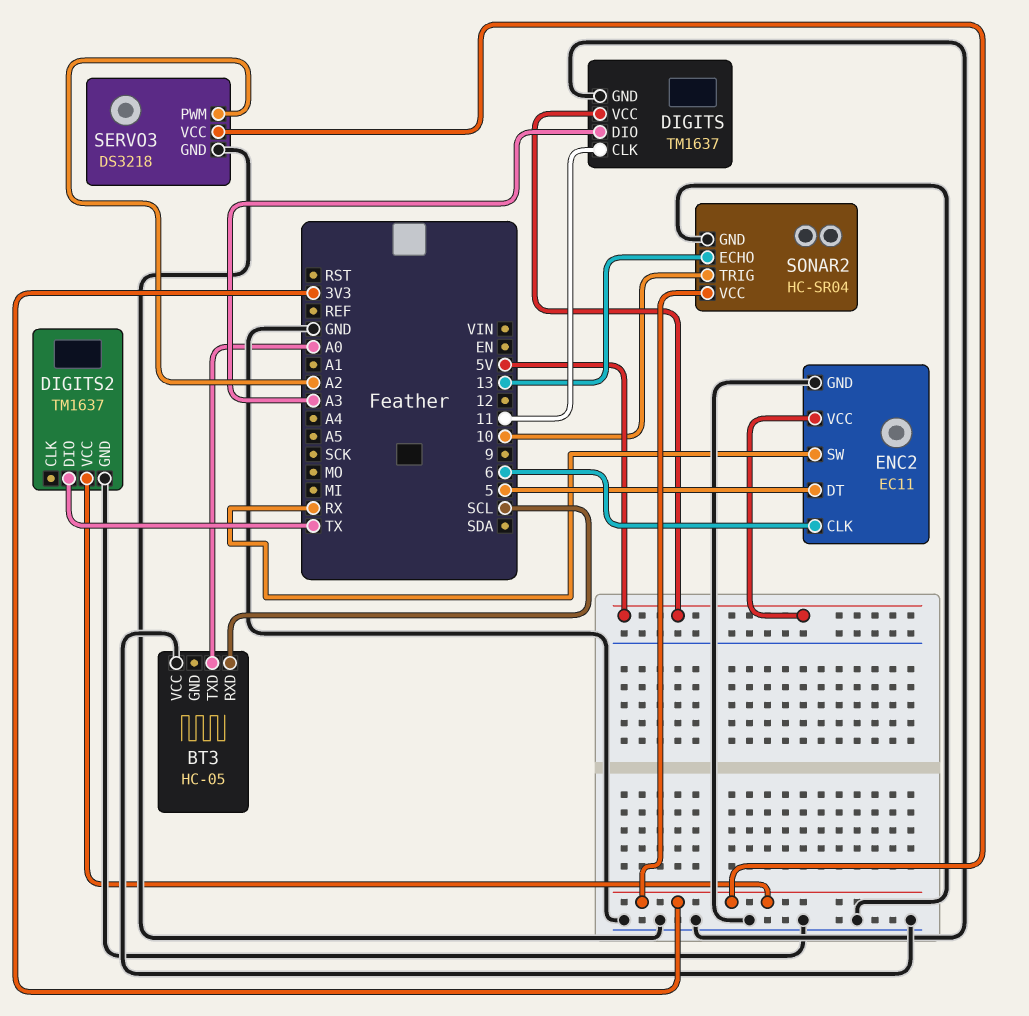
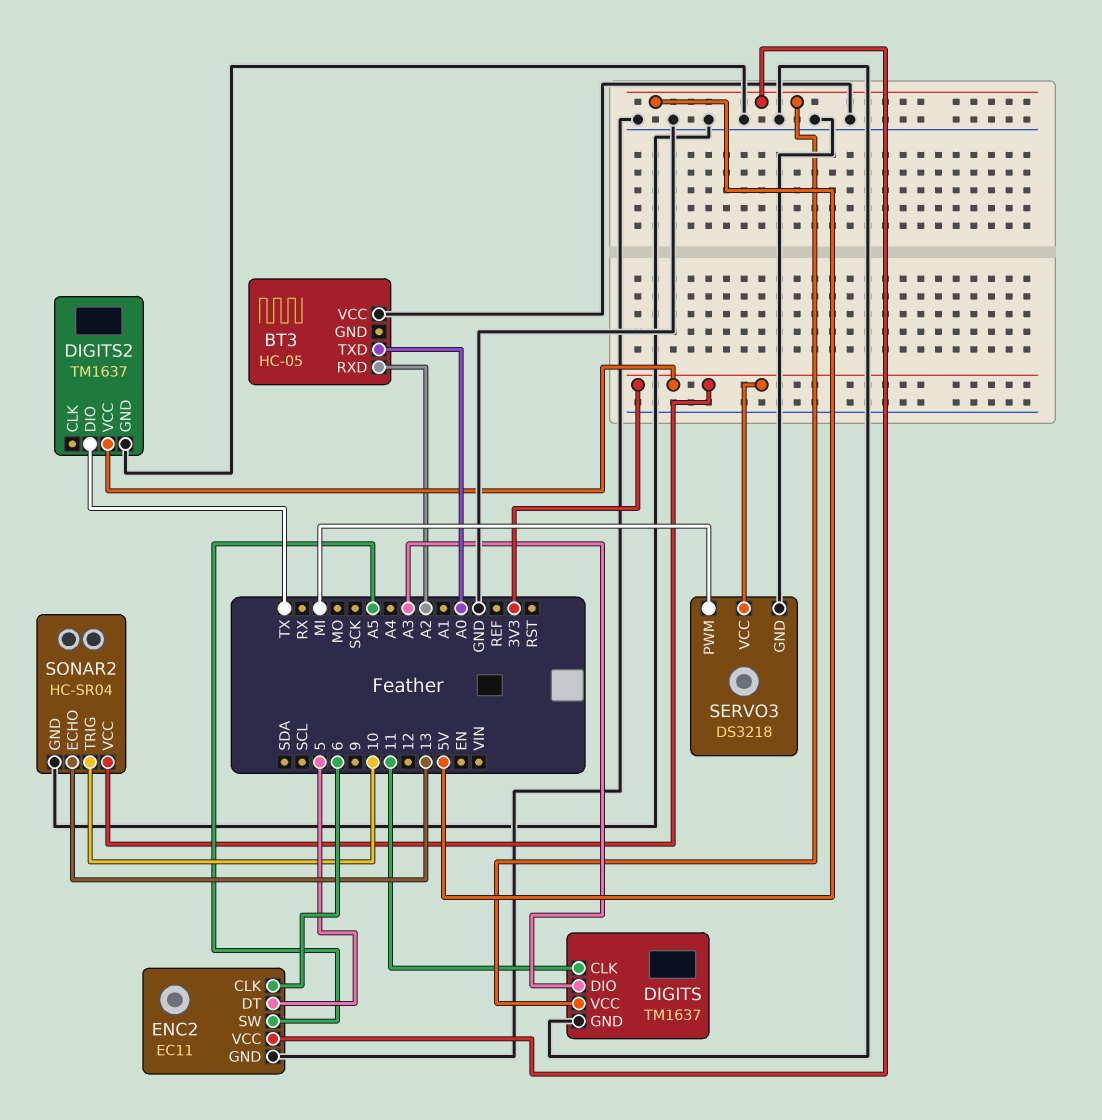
BT3 pin RXD: SCL -> A2
ENC2 pin SW: RX -> A5
SERVO3 pin PWM: A2 -> MI

